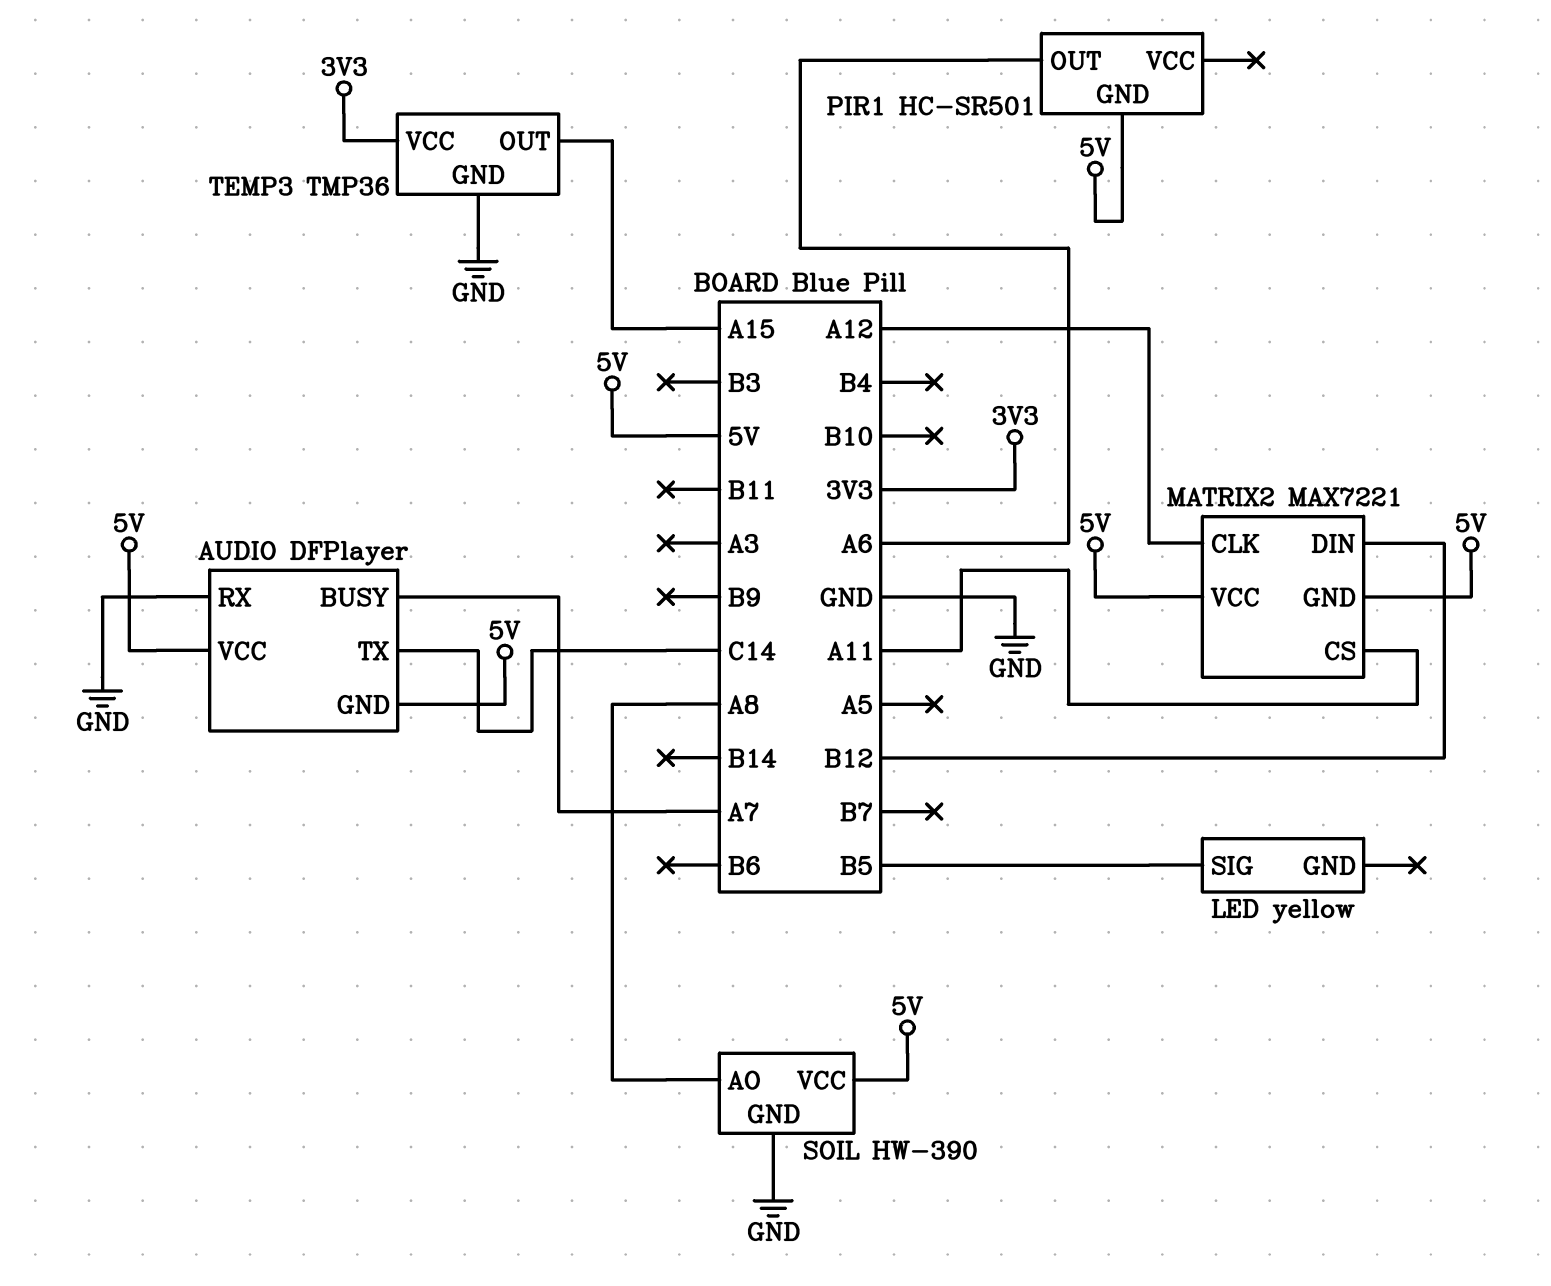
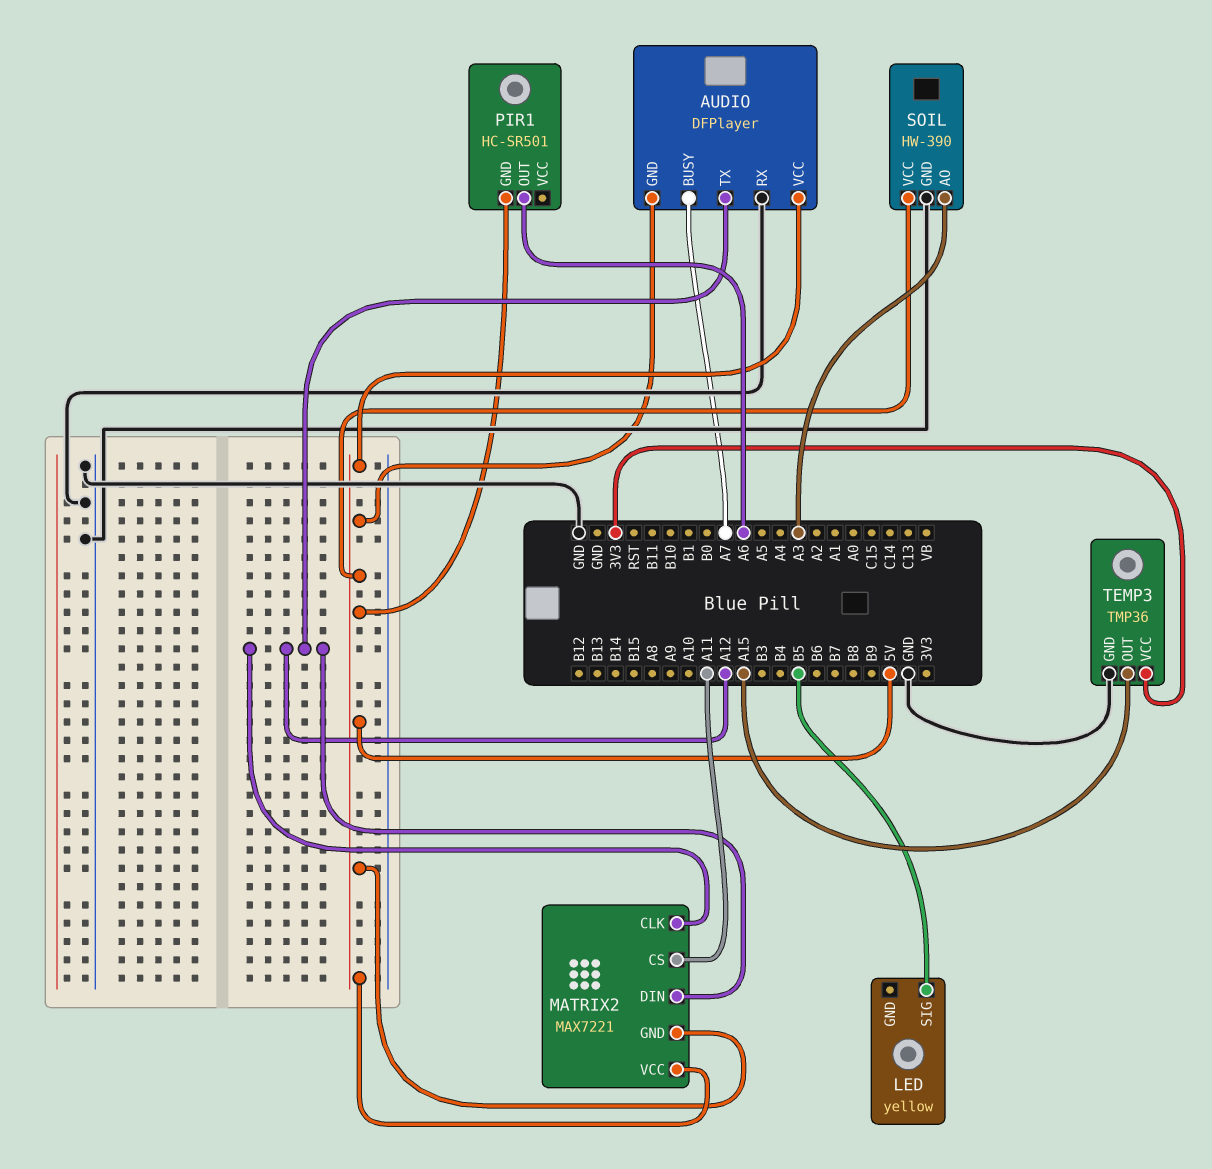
AUDIO pin TX: C14 -> A12
MATRIX2 pin DIN: B12 -> A12
SOIL pin AO: A8 -> A3

